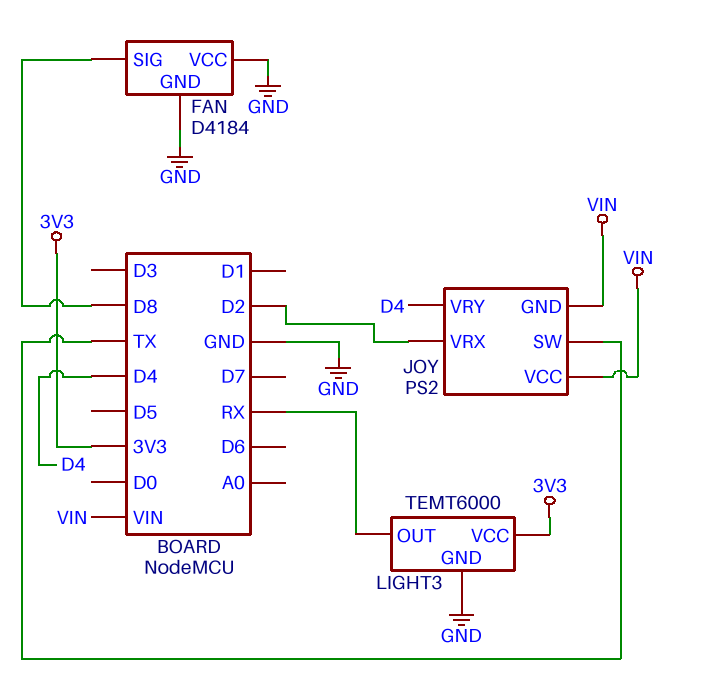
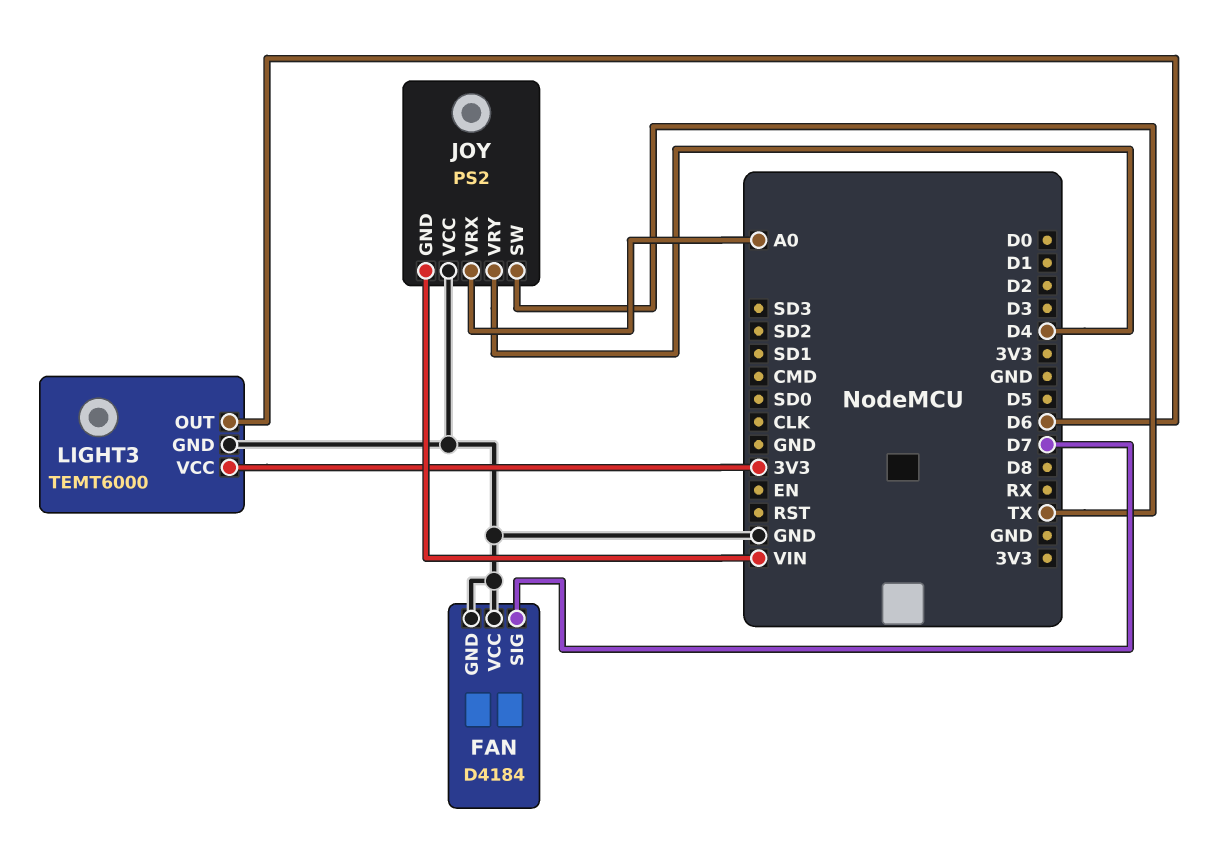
FAN pin SIG: D8 -> D7
JOY pin VCC: VIN -> GND
JOY pin VRX: D2 -> A0
LIGHT3 pin OUT: RX -> D6

